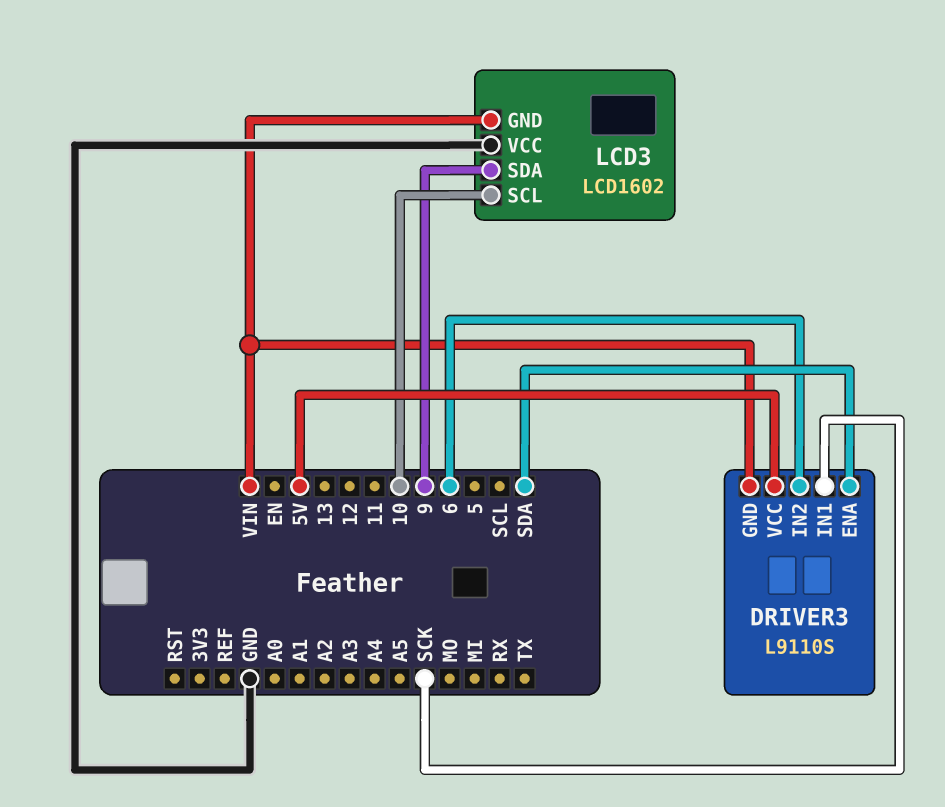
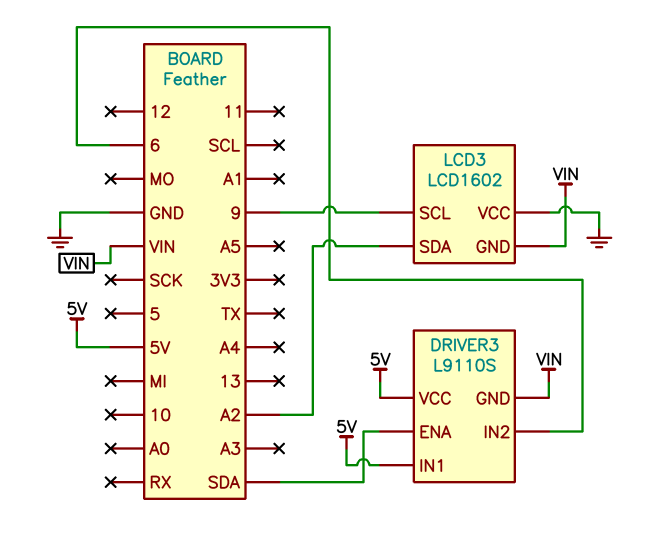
DRIVER3 pin IN1: SCK -> 5V
LCD3 pin SCL: 10 -> 9
LCD3 pin SDA: 9 -> A2

